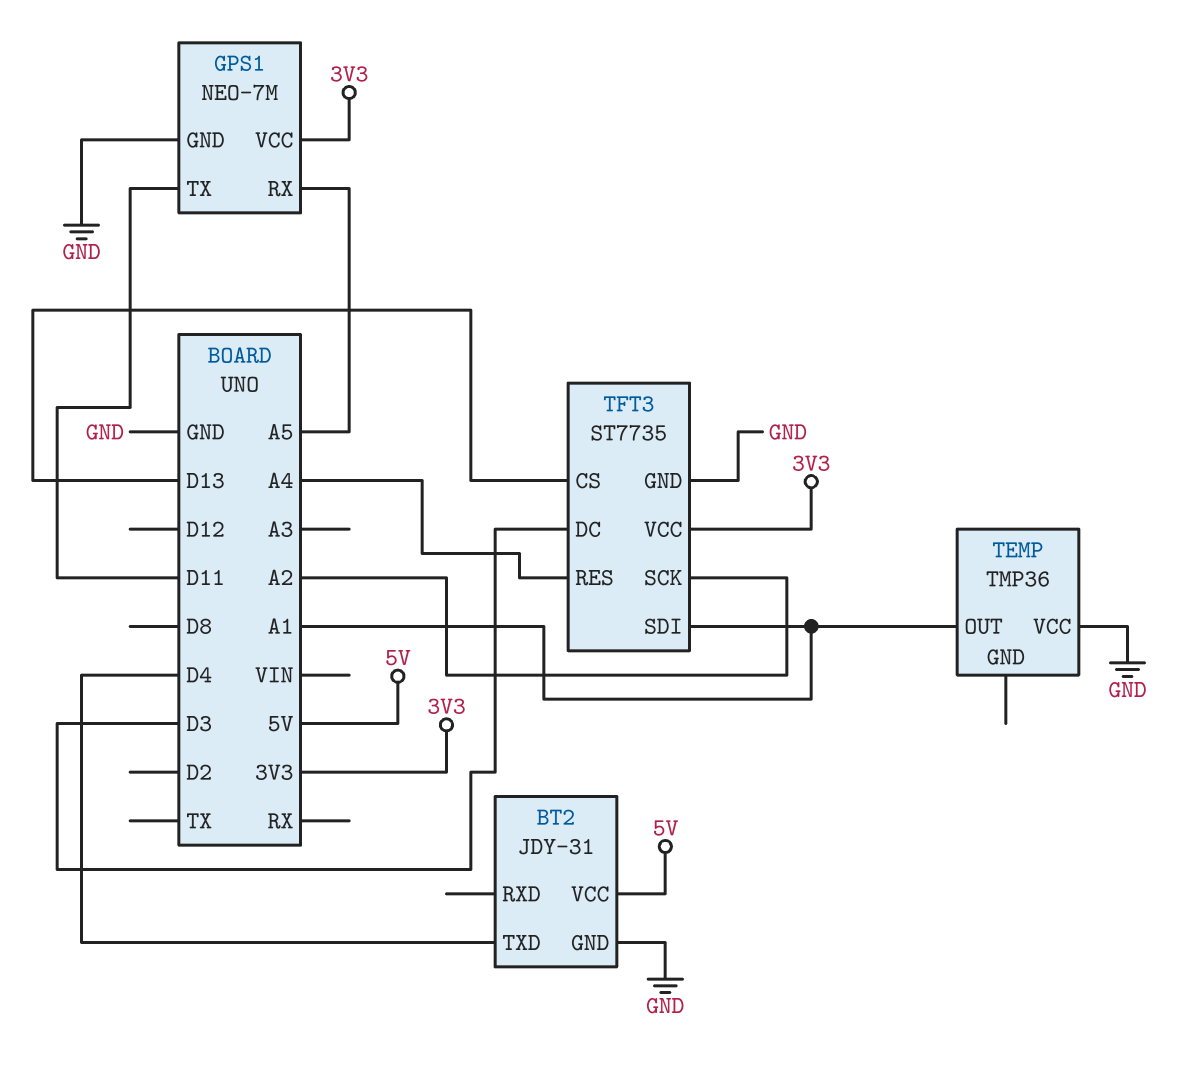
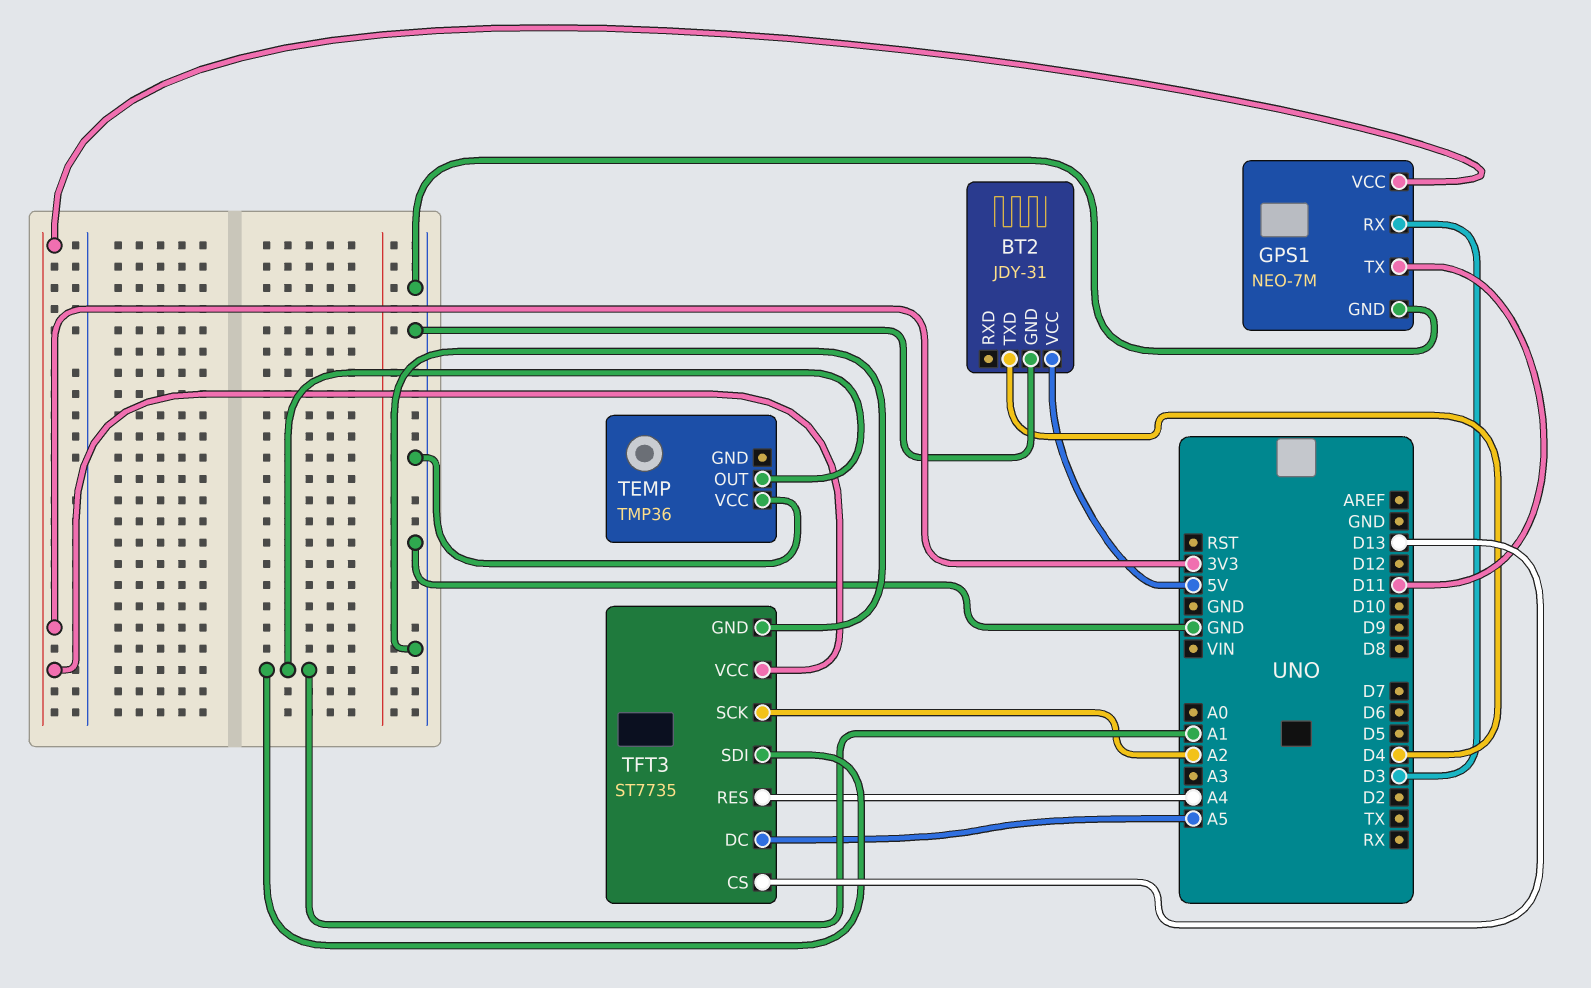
GPS1 pin RX: A5 -> D3
TFT3 pin DC: D3 -> A5

